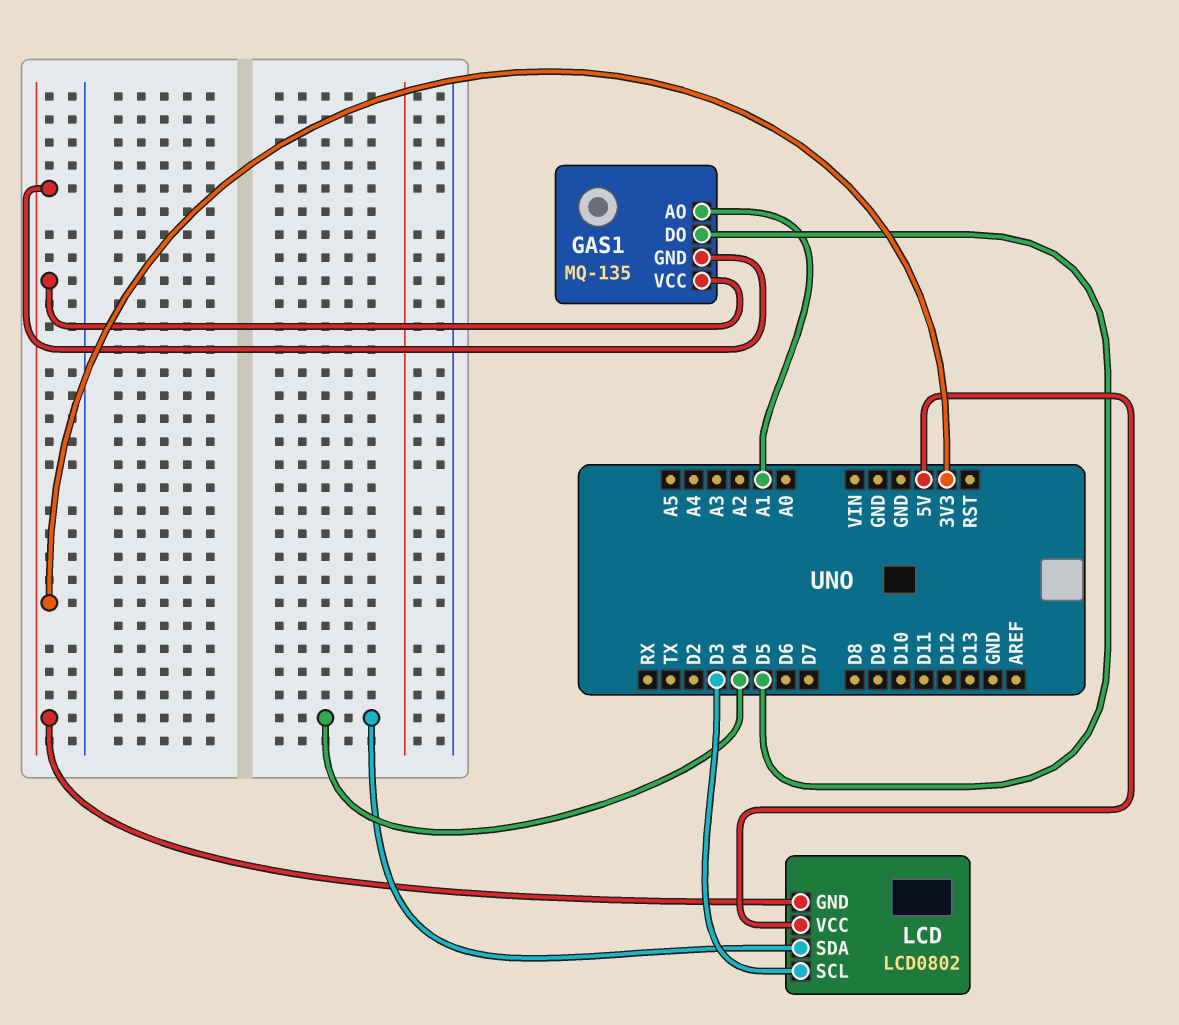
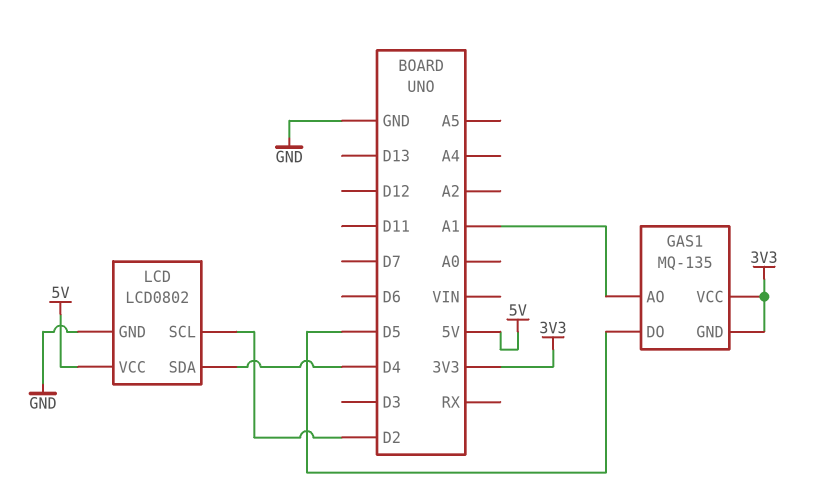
LCD pin GND: 3V3 -> GND
LCD pin SCL: D3 -> D2

